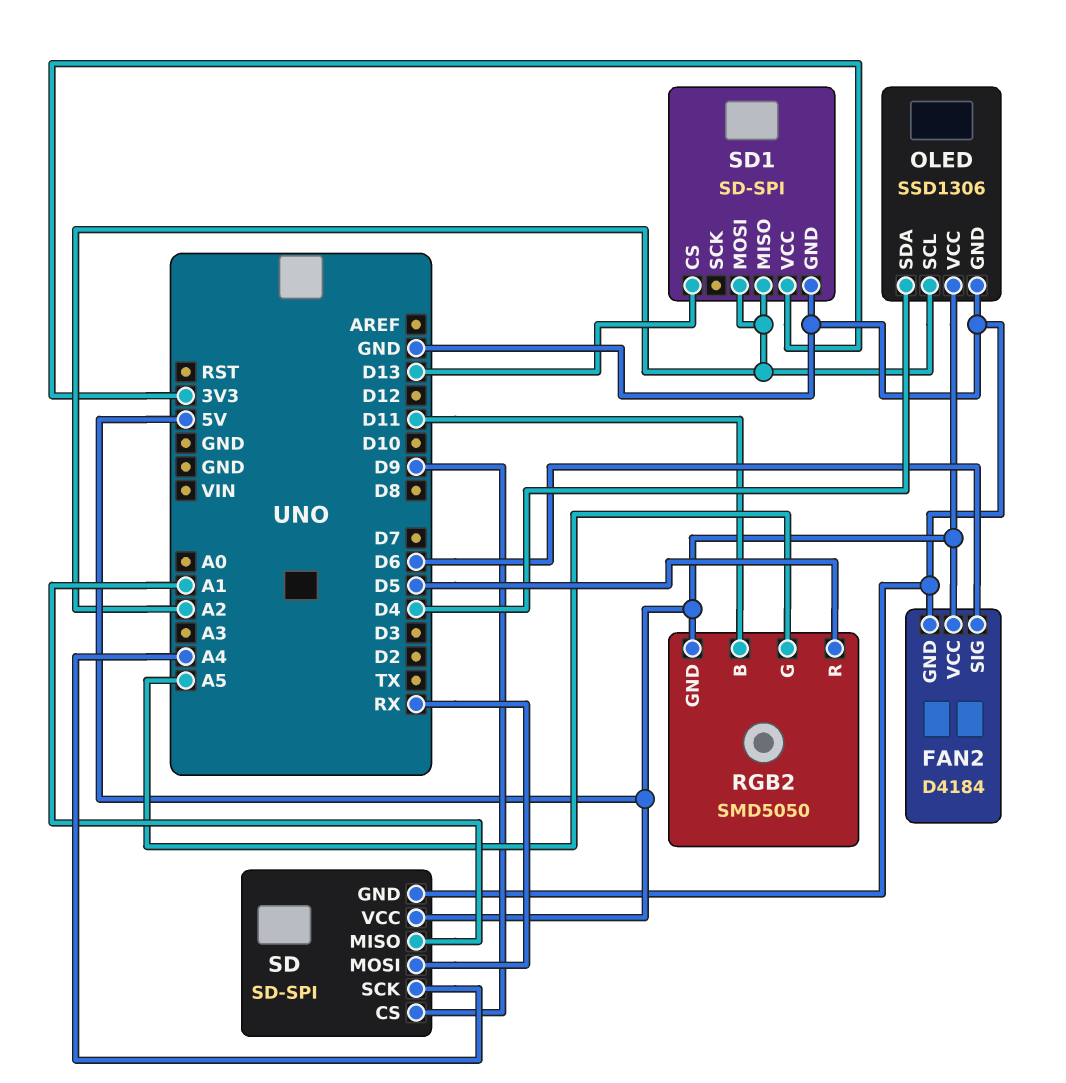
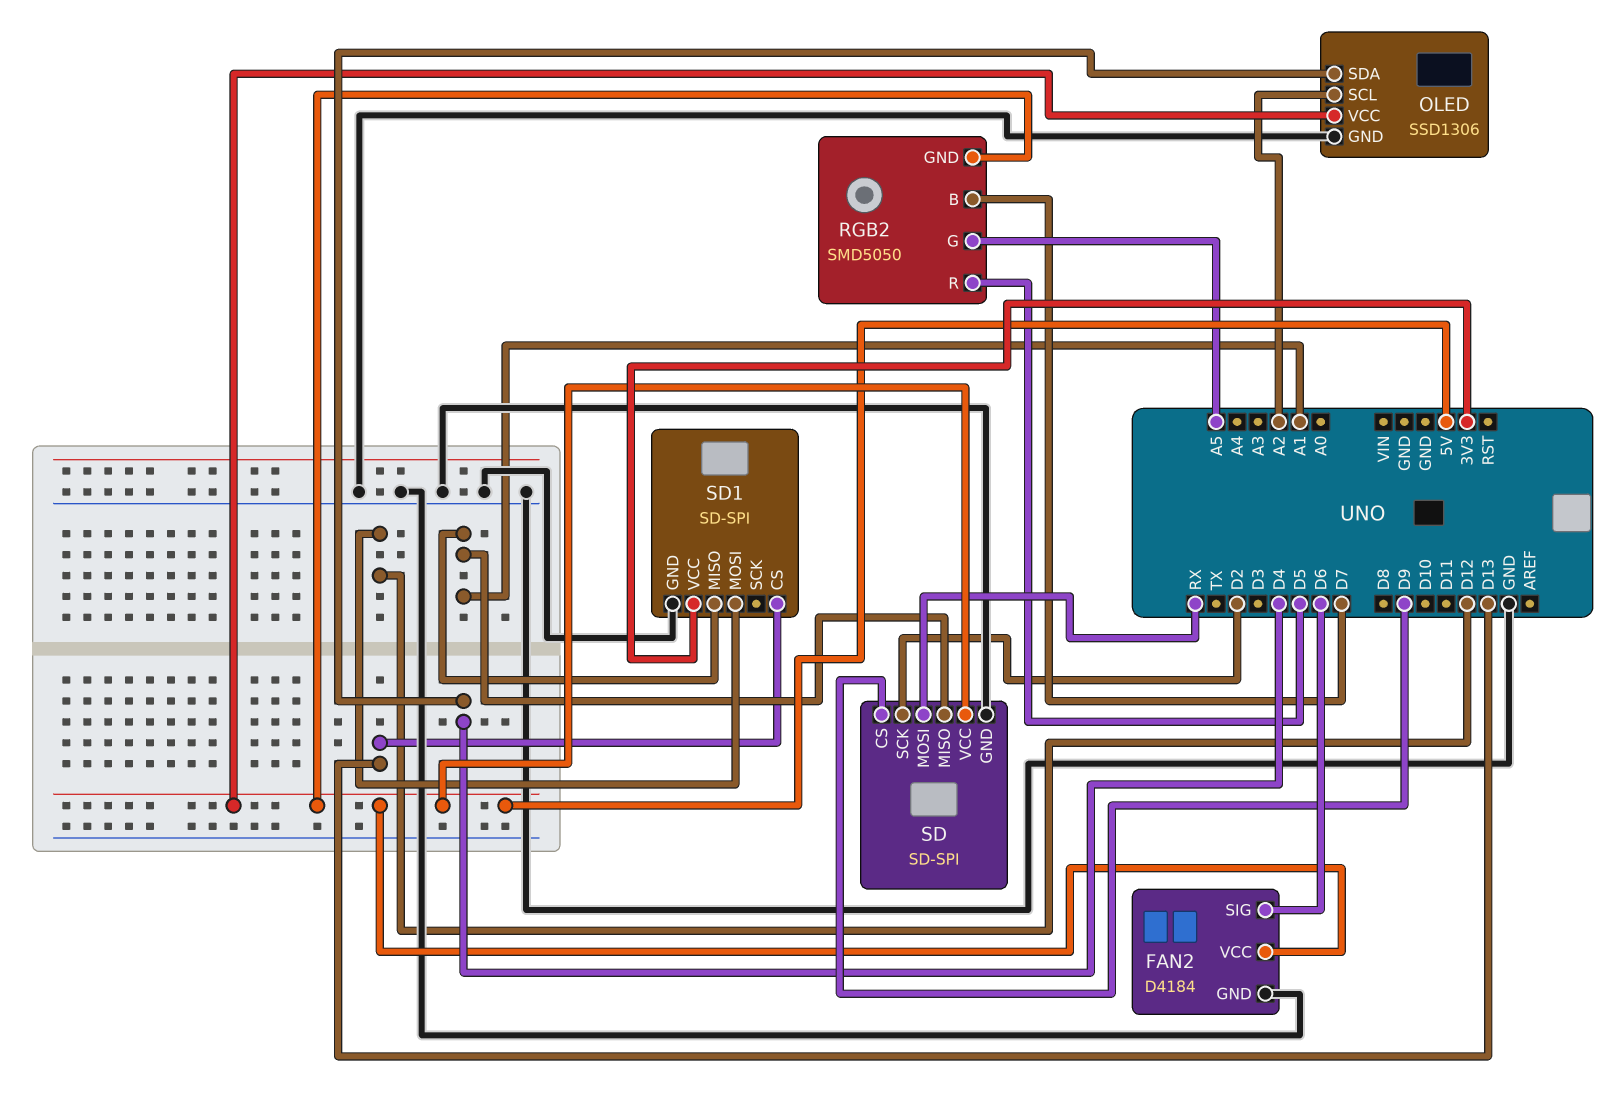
RGB2 pin B: D11 -> D7
SD pin SCK: A4 -> D2
SD1 pin MISO: A2 -> A1
SD1 pin MOSI: A2 -> D12

